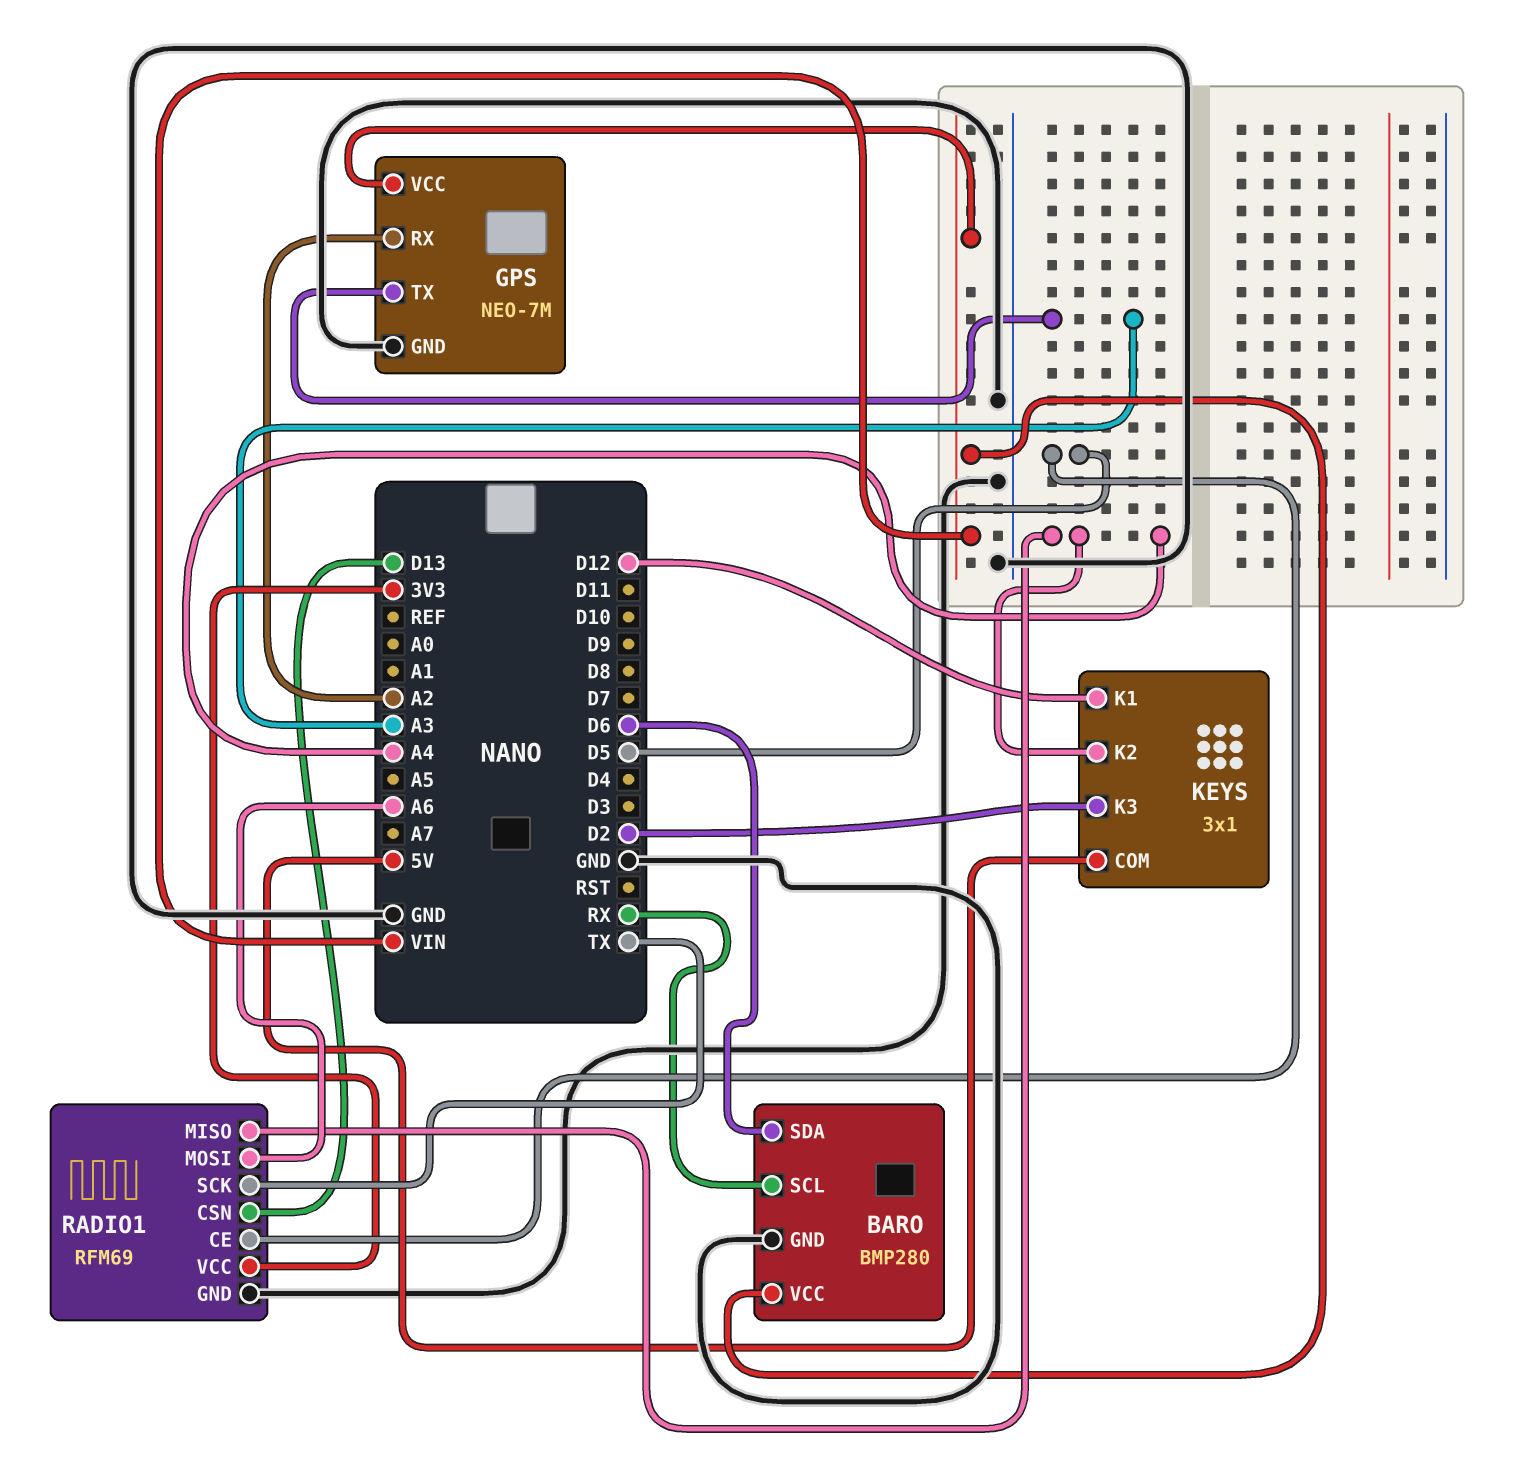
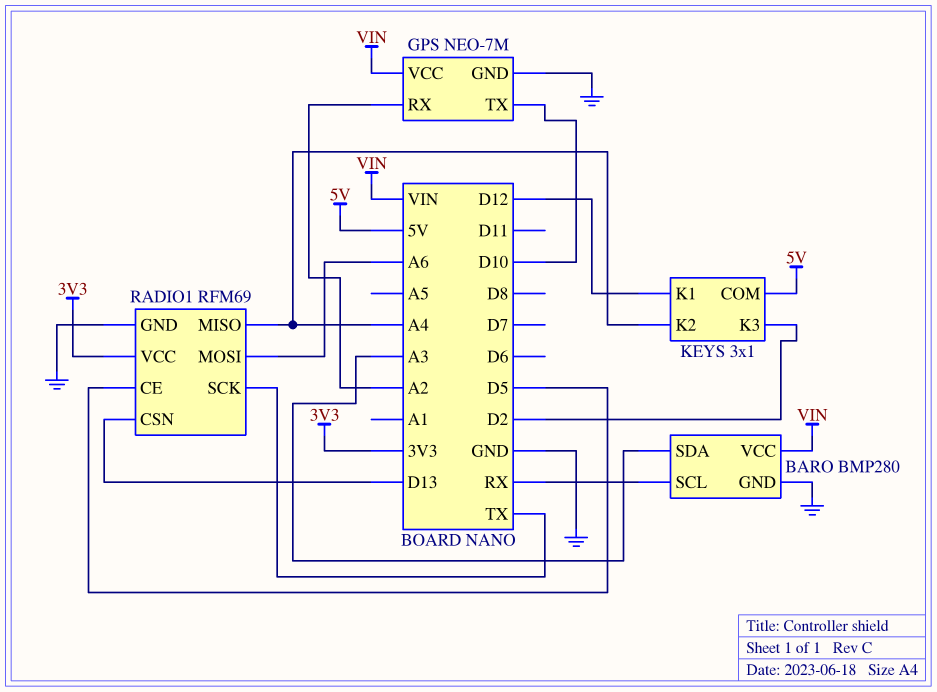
BARO pin SDA: D6 -> A3
GPS pin TX: A3 -> D10

